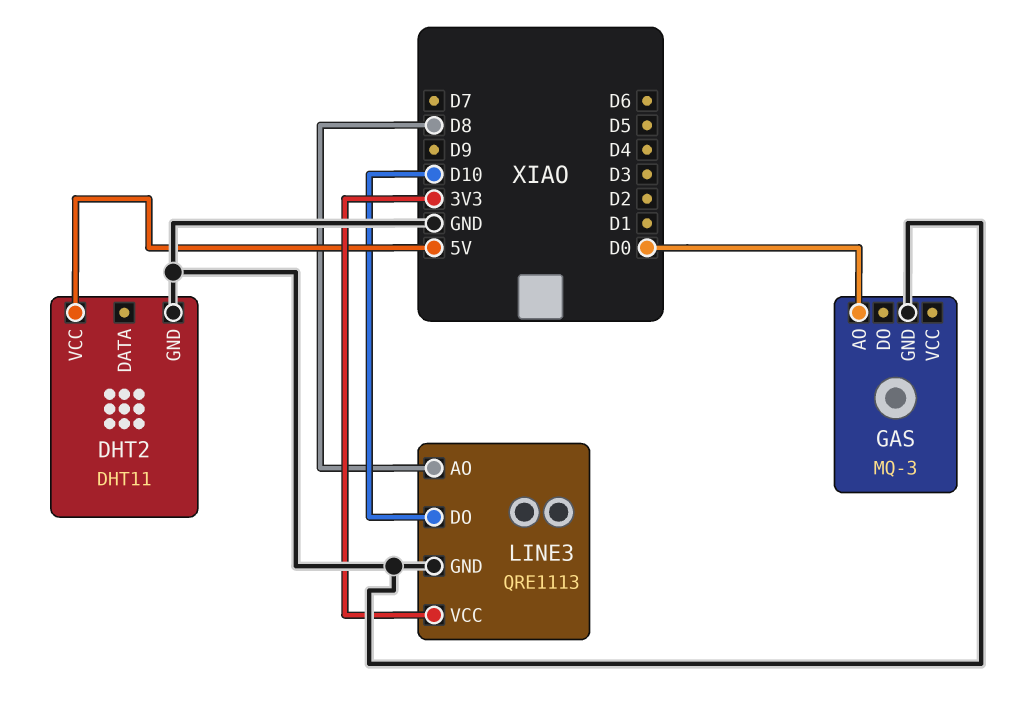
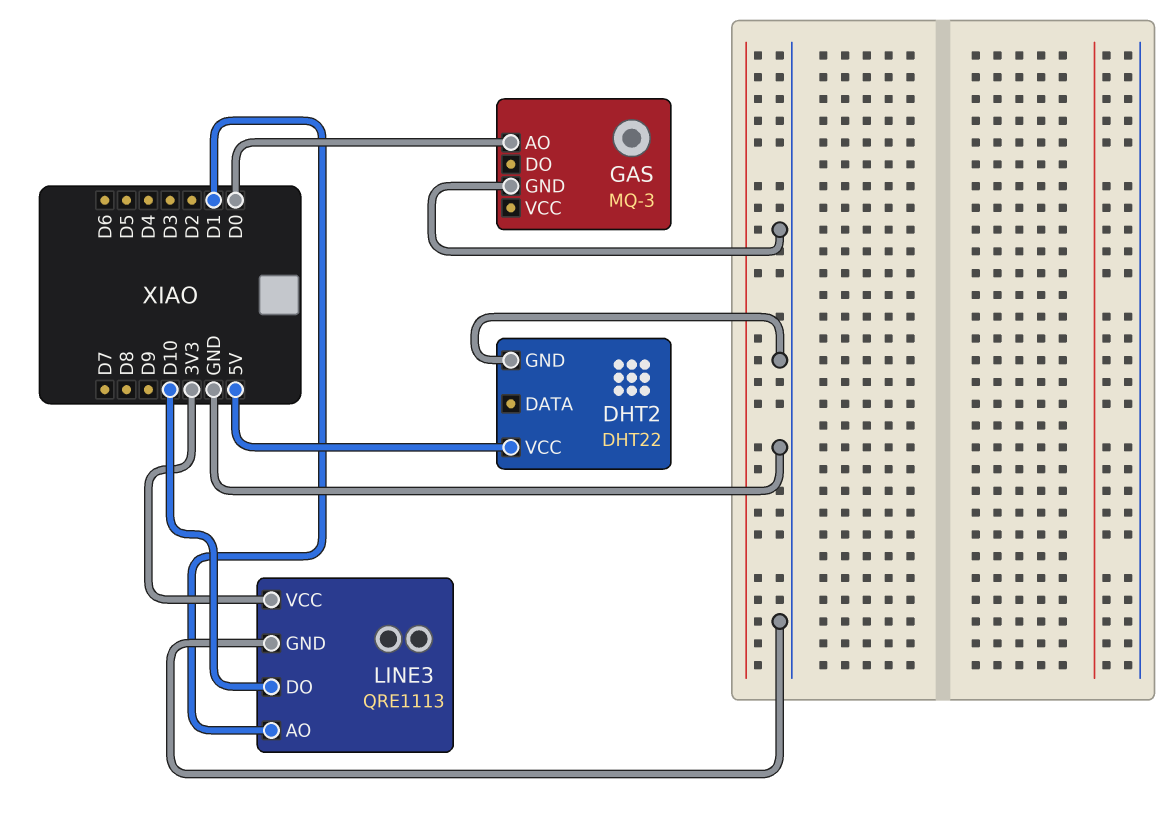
DHT2: DHT11 -> DHT22
LINE3 pin AO: D8 -> D1

